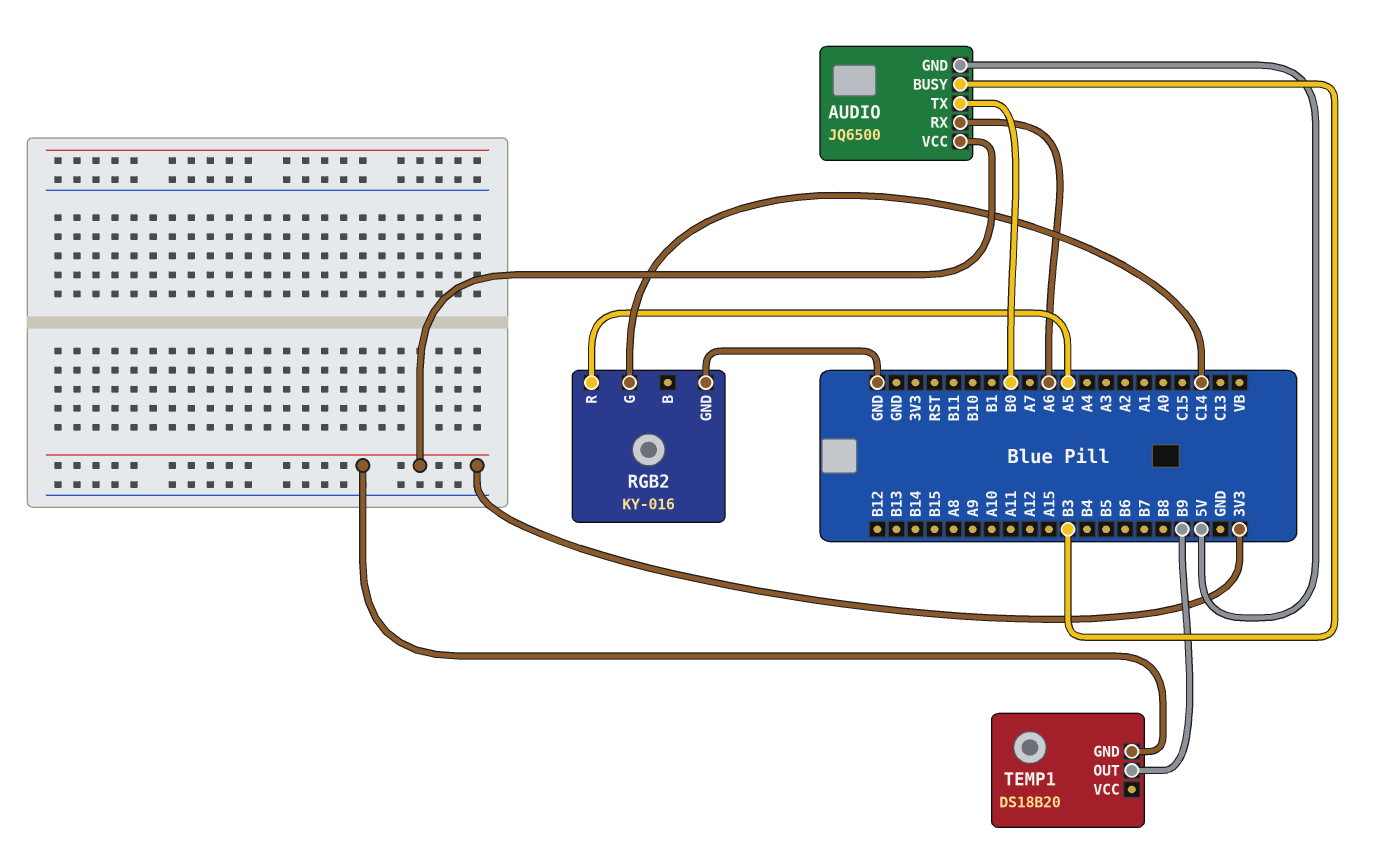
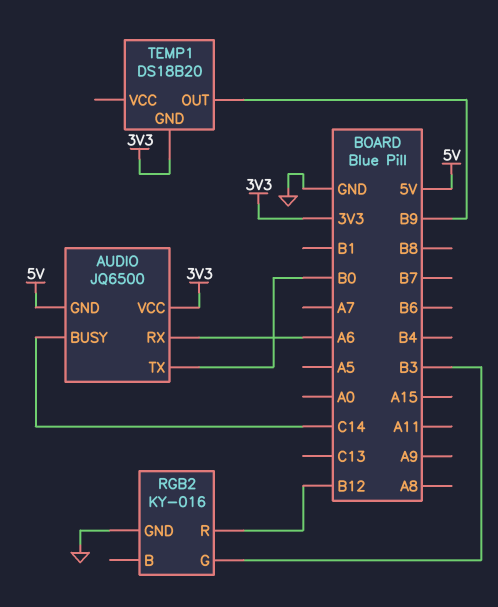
AUDIO pin BUSY: B3 -> C14
RGB2 pin G: C14 -> B3
RGB2 pin R: A5 -> B12

